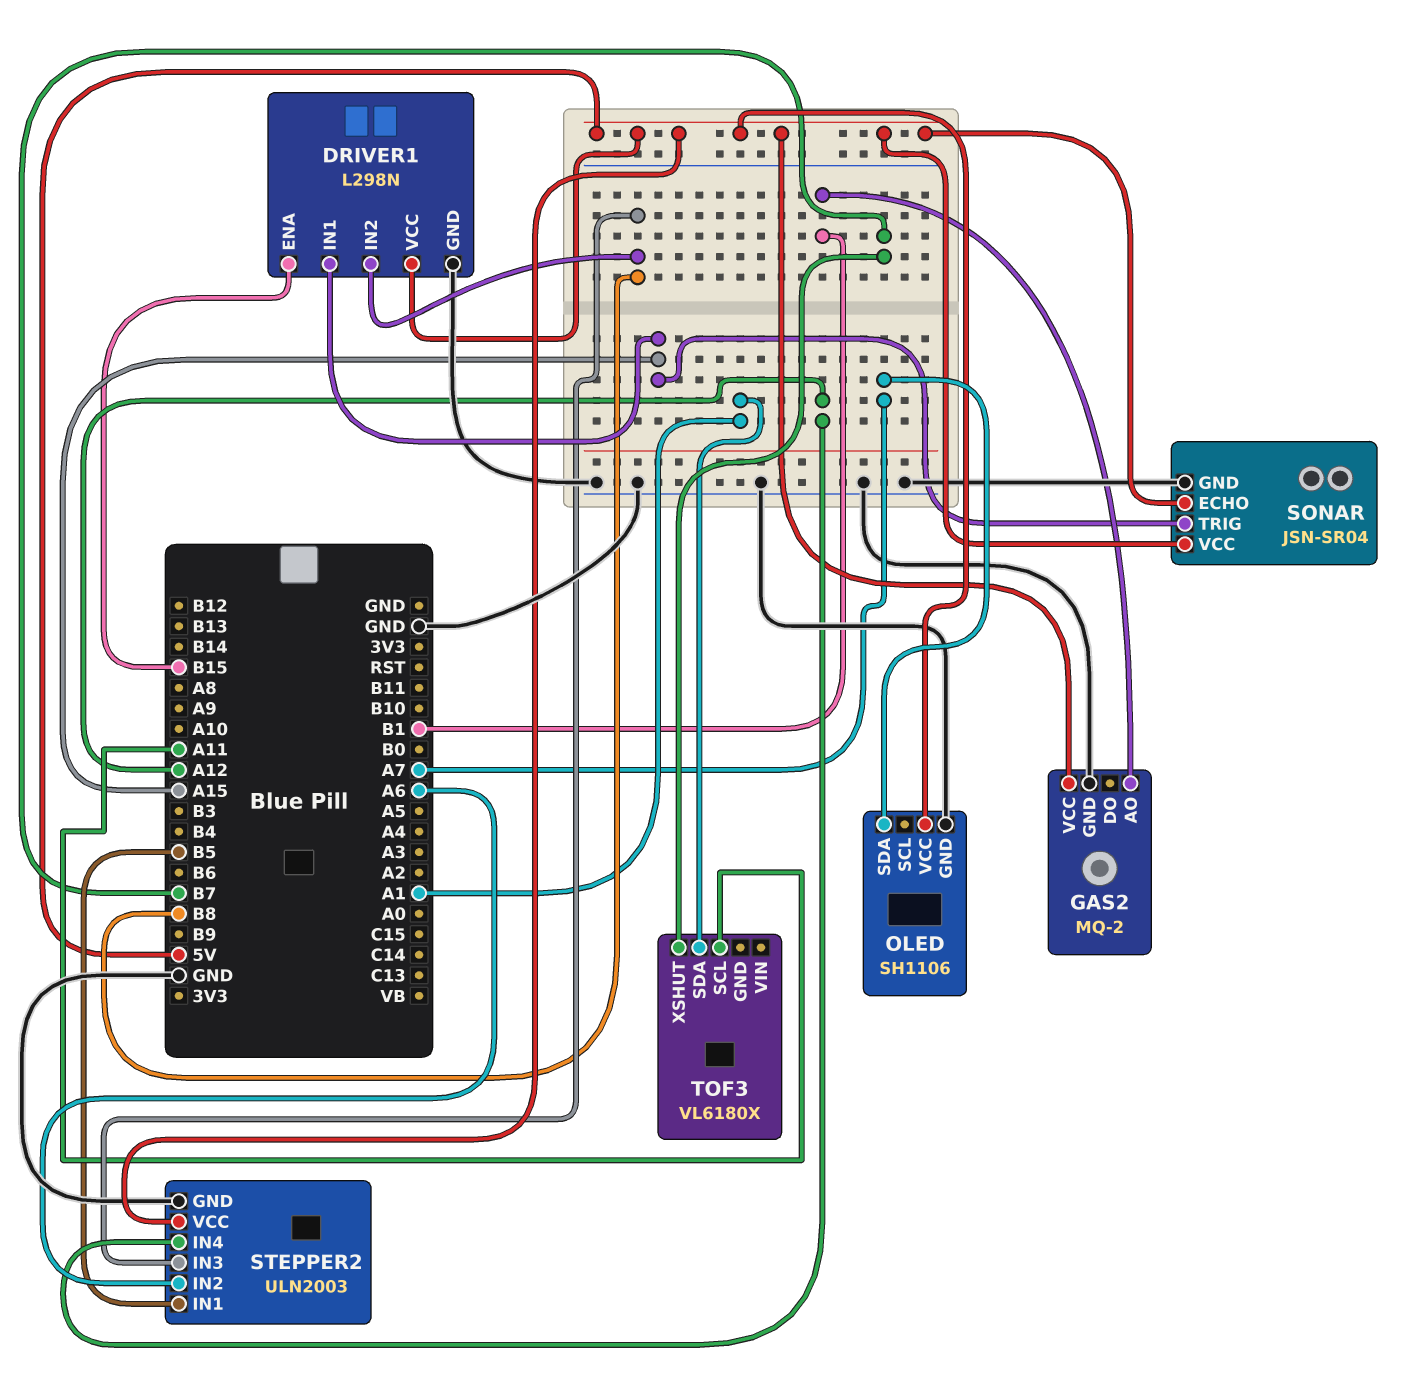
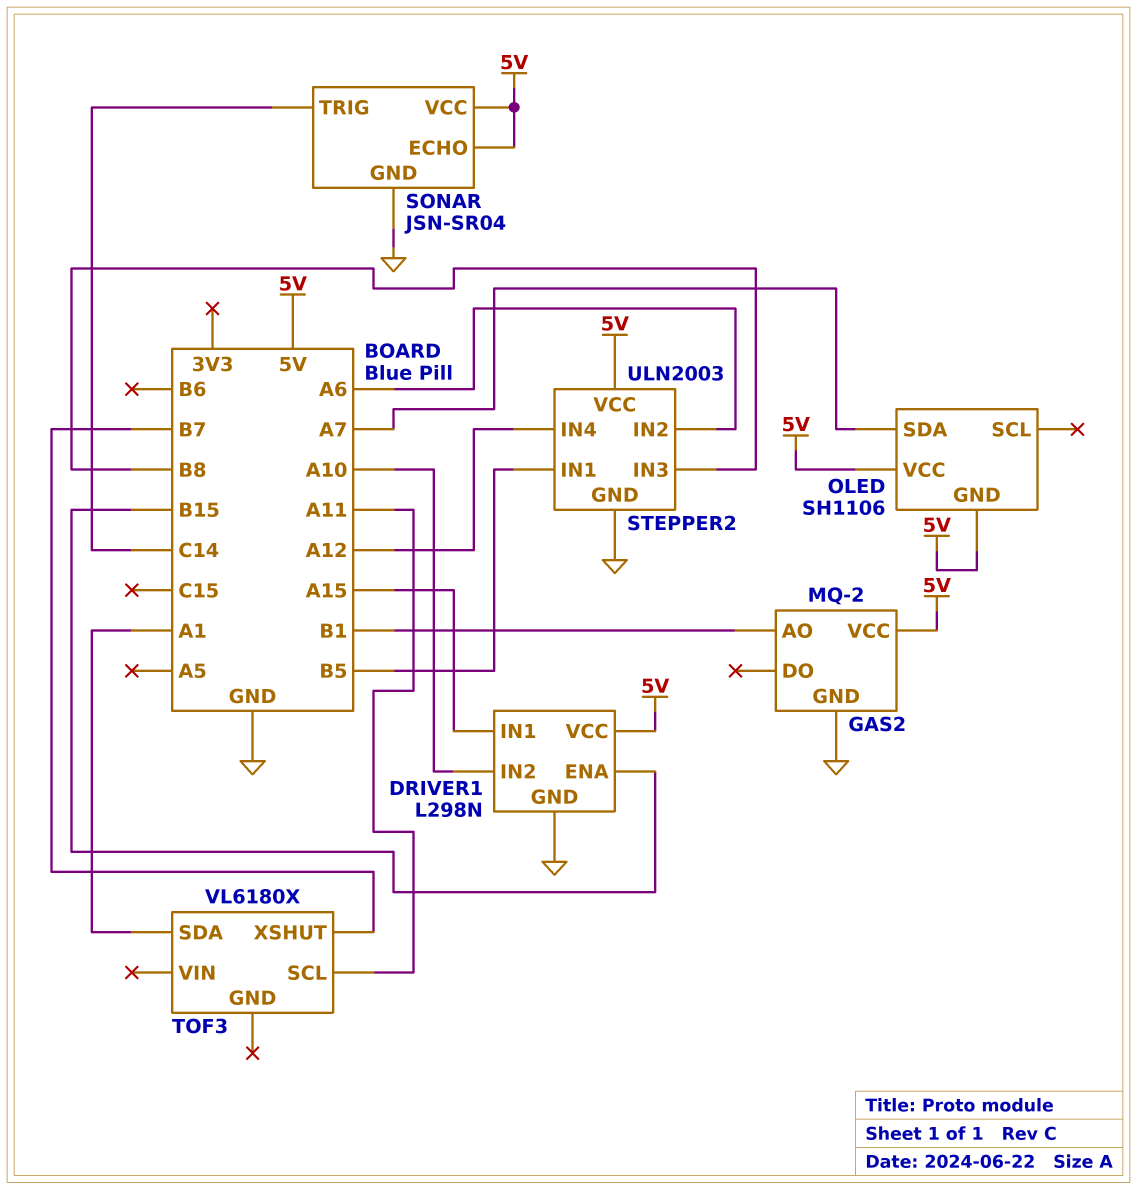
DRIVER1 pin IN2: B8 -> A10
OLED pin GND: GND -> 5V
SONAR pin TRIG: A15 -> C14

